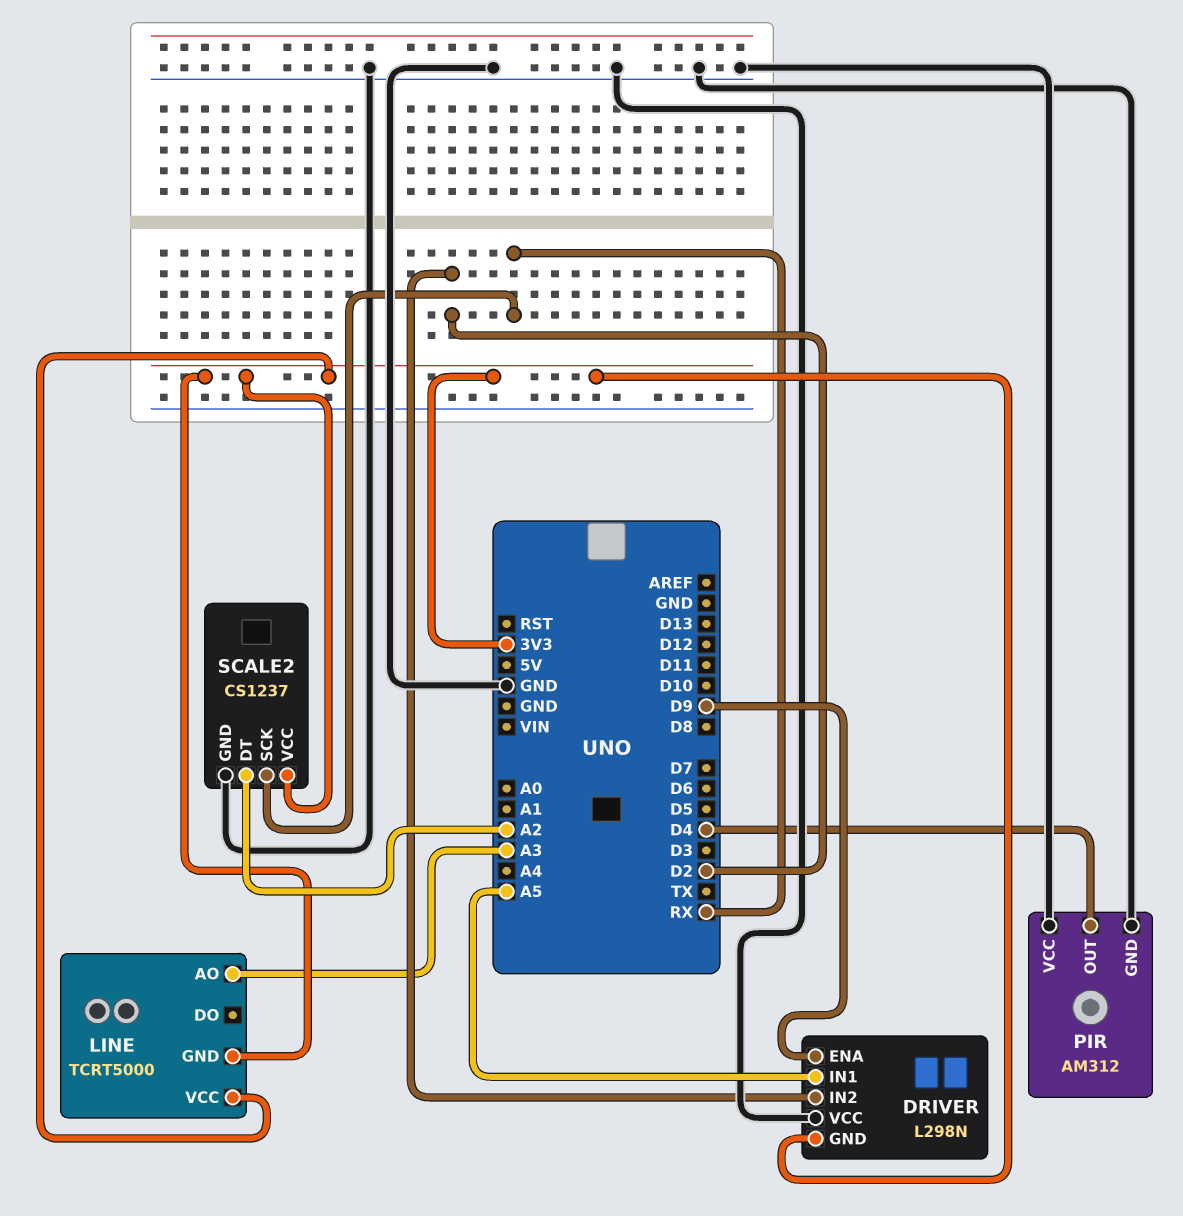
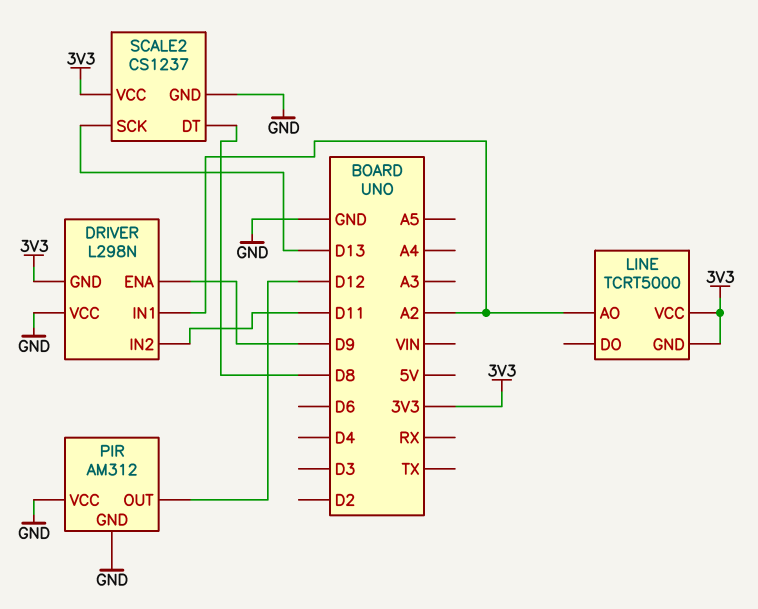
DRIVER pin IN1: A5 -> A2
DRIVER pin IN2: D2 -> D11
LINE pin AO: A3 -> A2
PIR pin OUT: D4 -> D12
SCALE2 pin DT: A2 -> D8
SCALE2 pin SCK: RX -> D13

